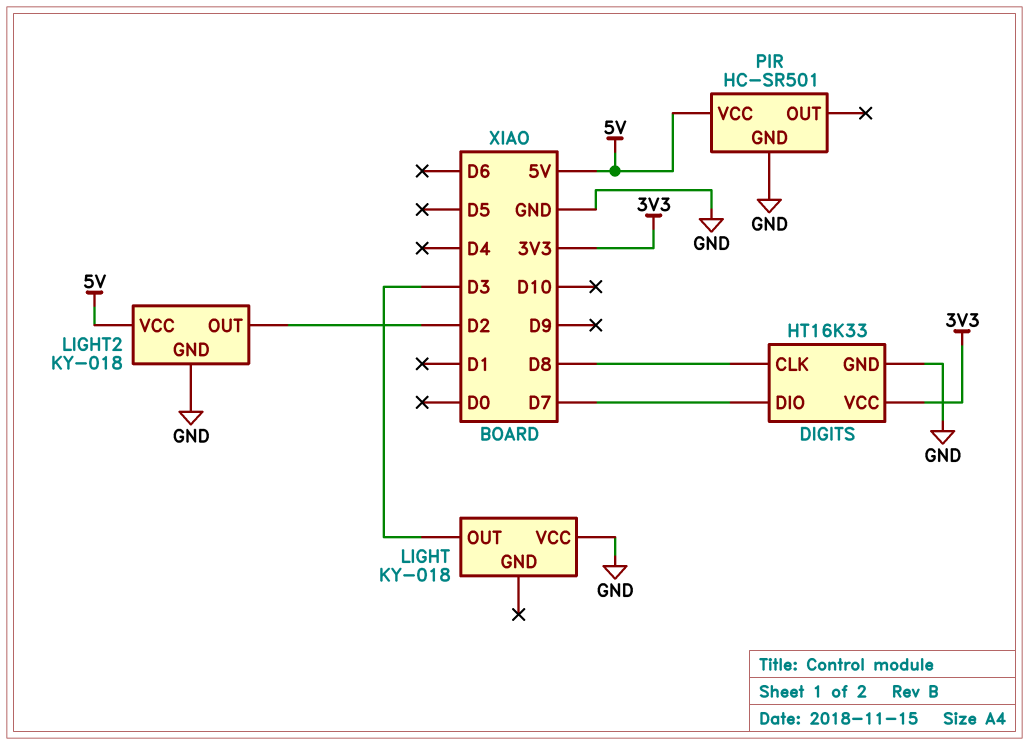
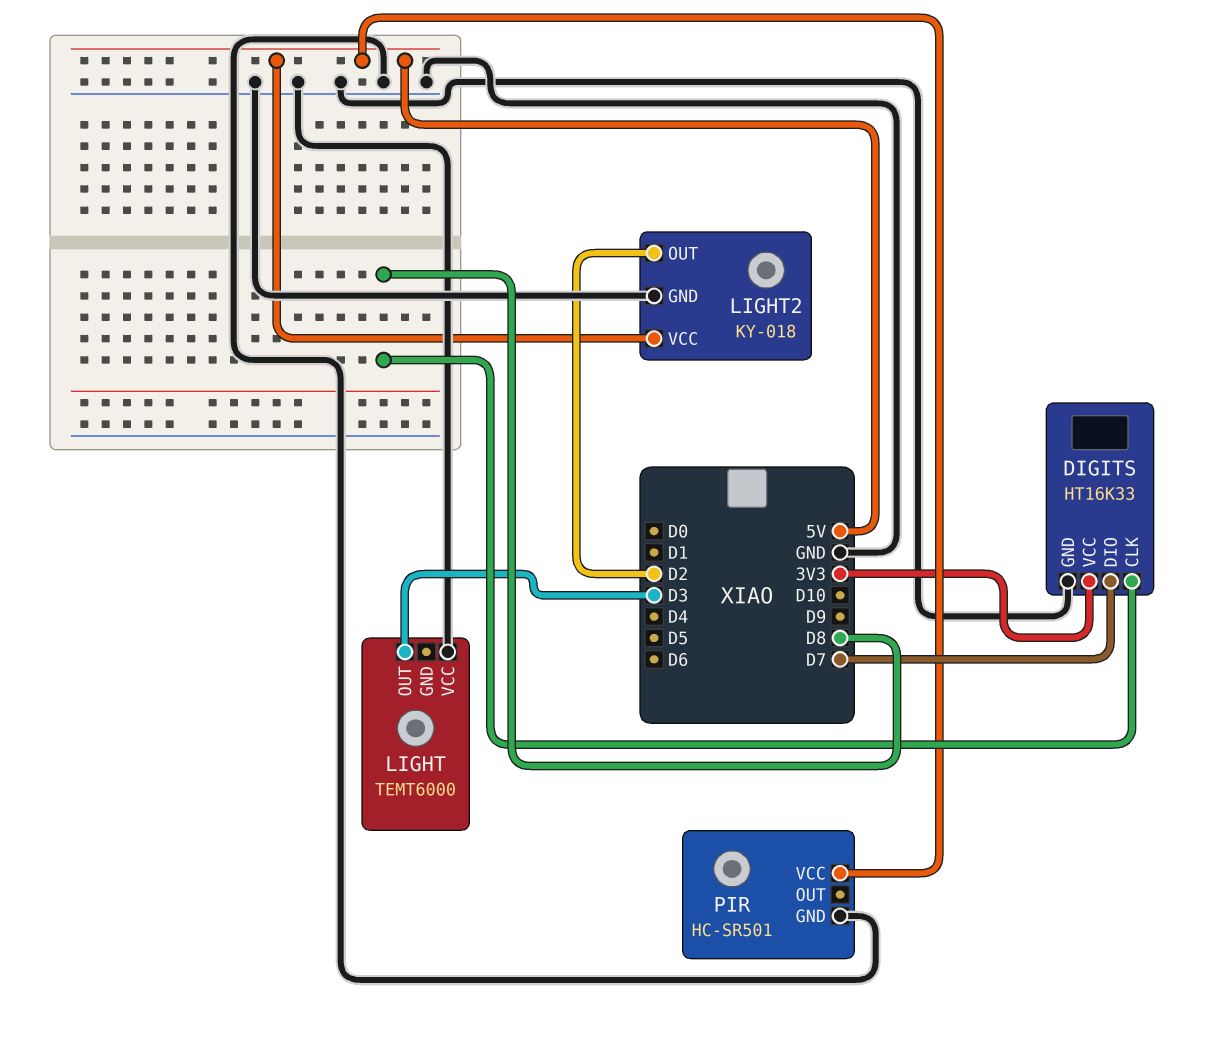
LIGHT: KY-018 -> TEMT6000

